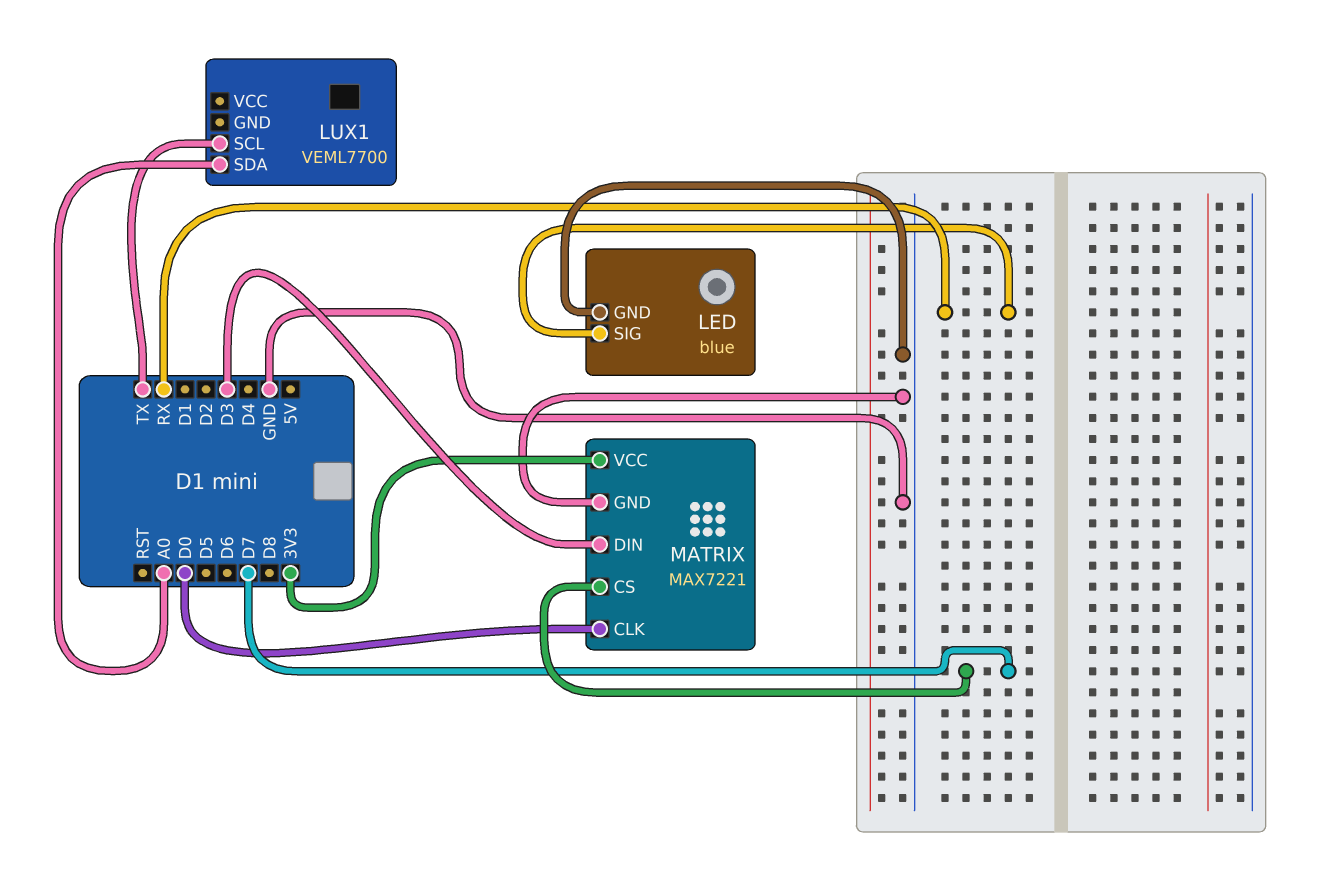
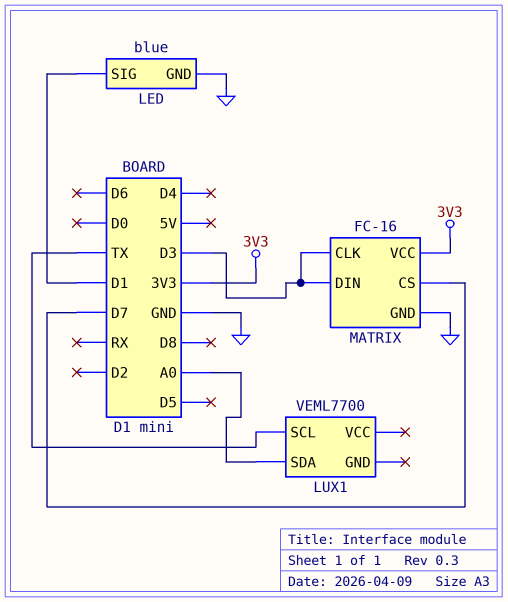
LED pin SIG: RX -> D1
MATRIX: MAX7221 -> FC-16
MATRIX pin CLK: D0 -> D3

